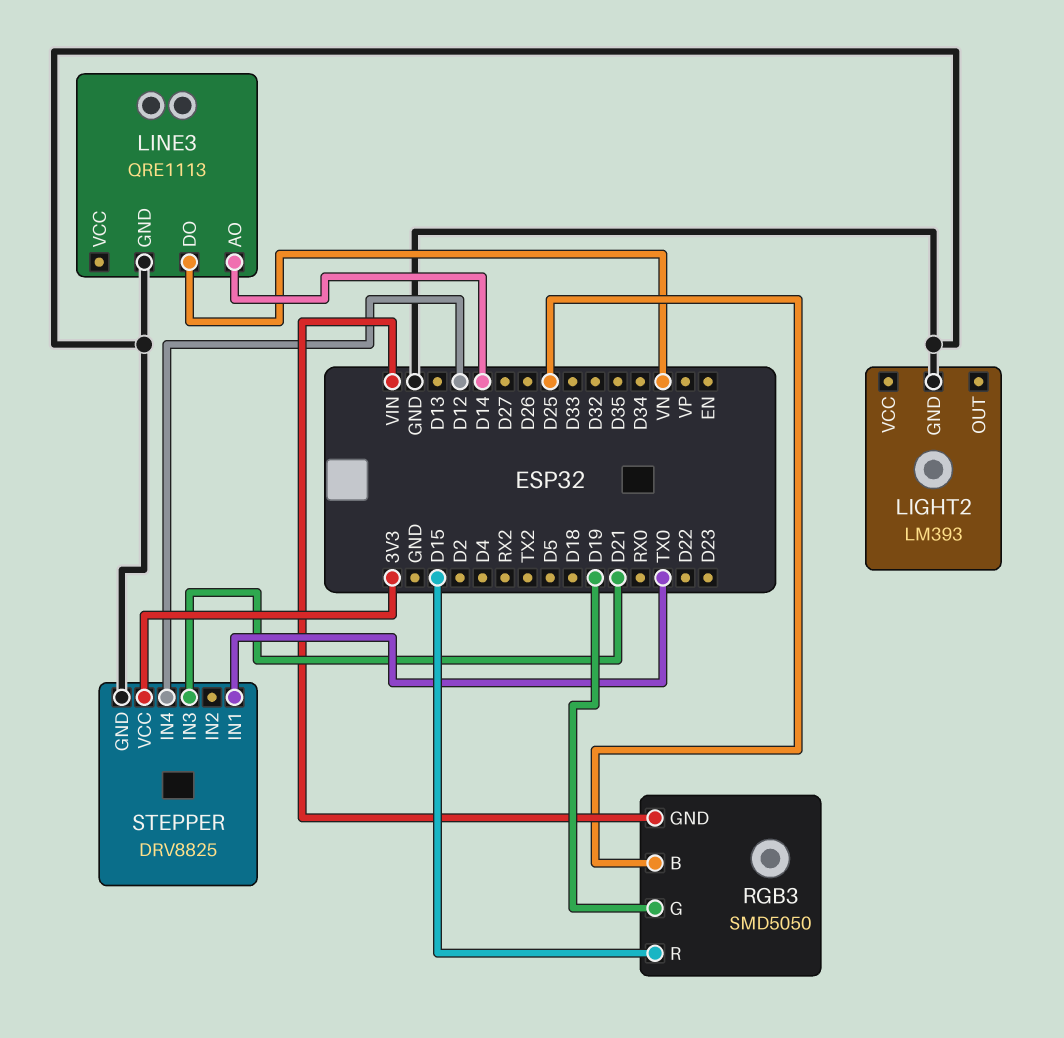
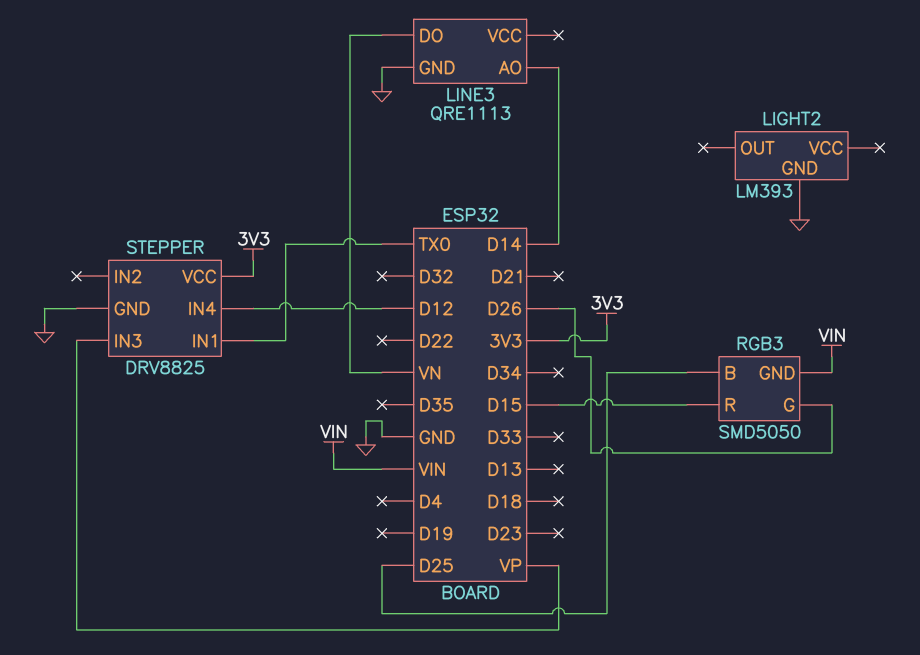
RGB3 pin G: D19 -> D26
STEPPER pin IN3: D21 -> VP

